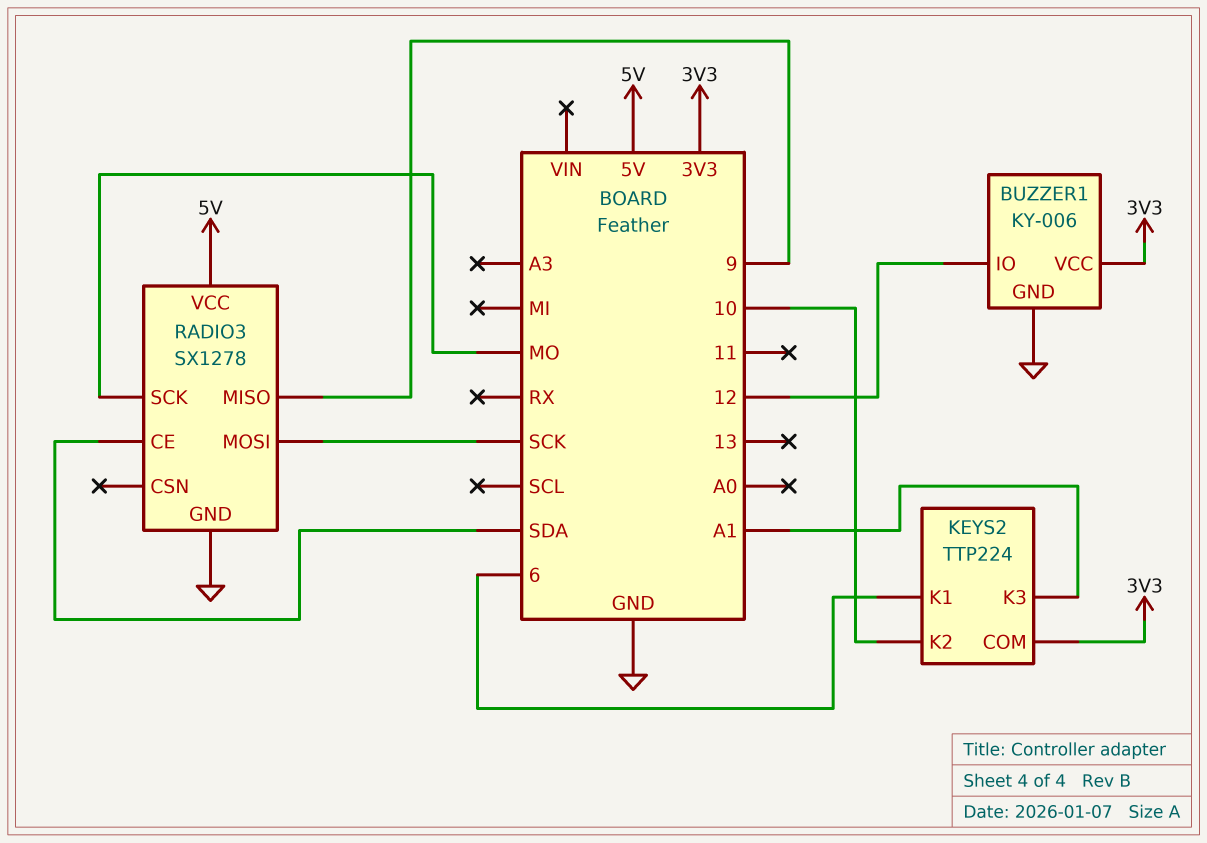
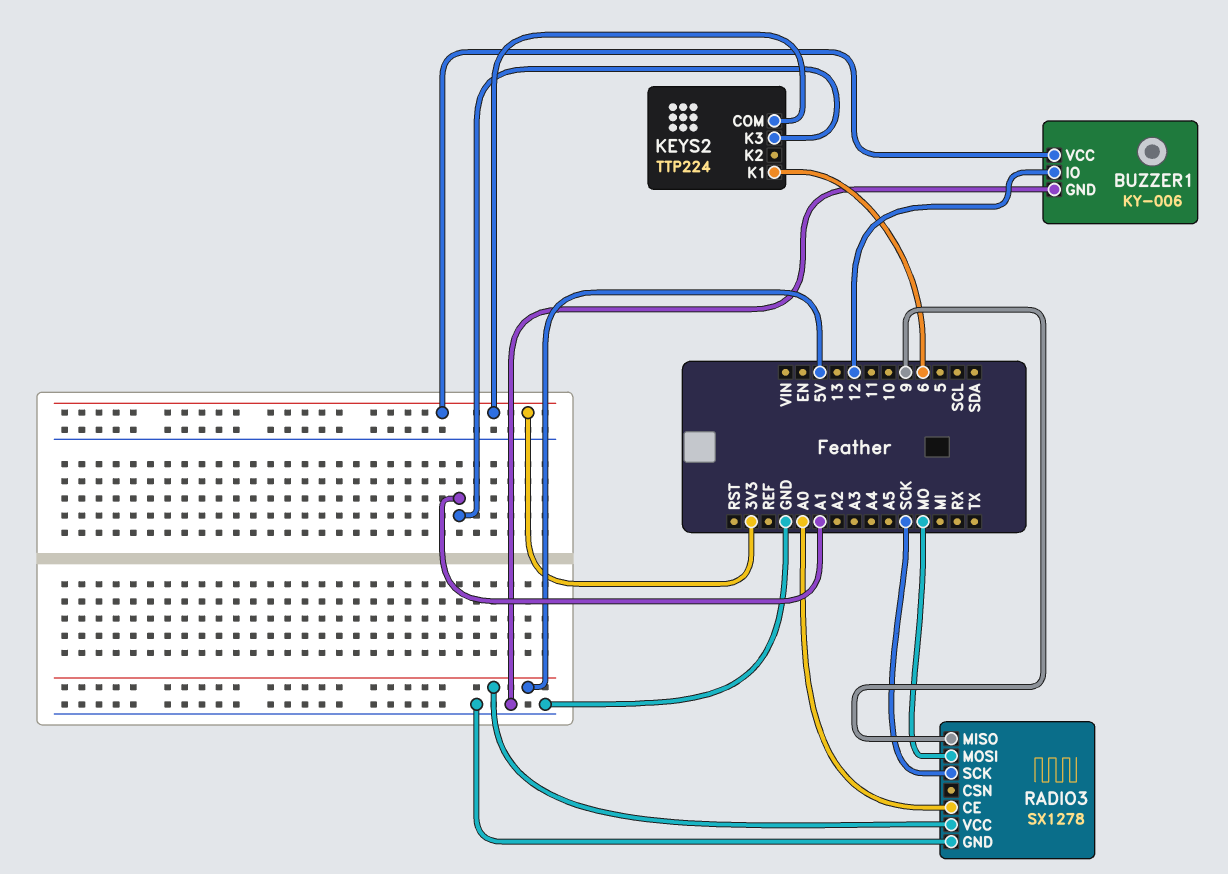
KEYS2 pin K2: 10 -> none
RADIO3 pin CE: SDA -> A0
RADIO3 pin MOSI: SCK -> MO
RADIO3 pin SCK: MO -> SCK

